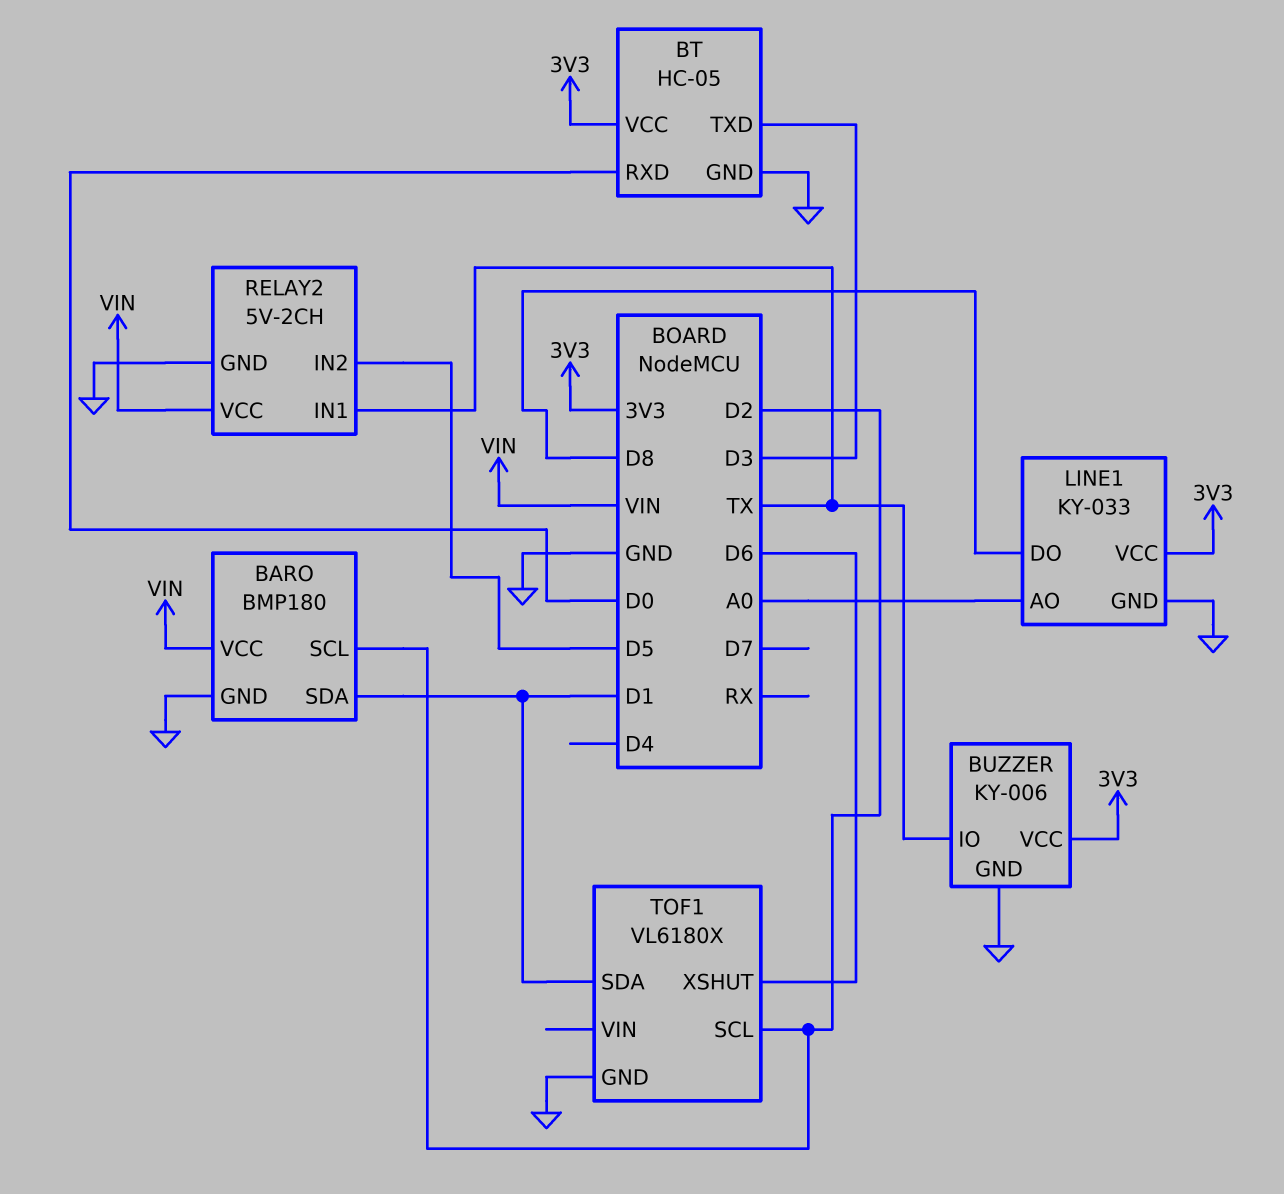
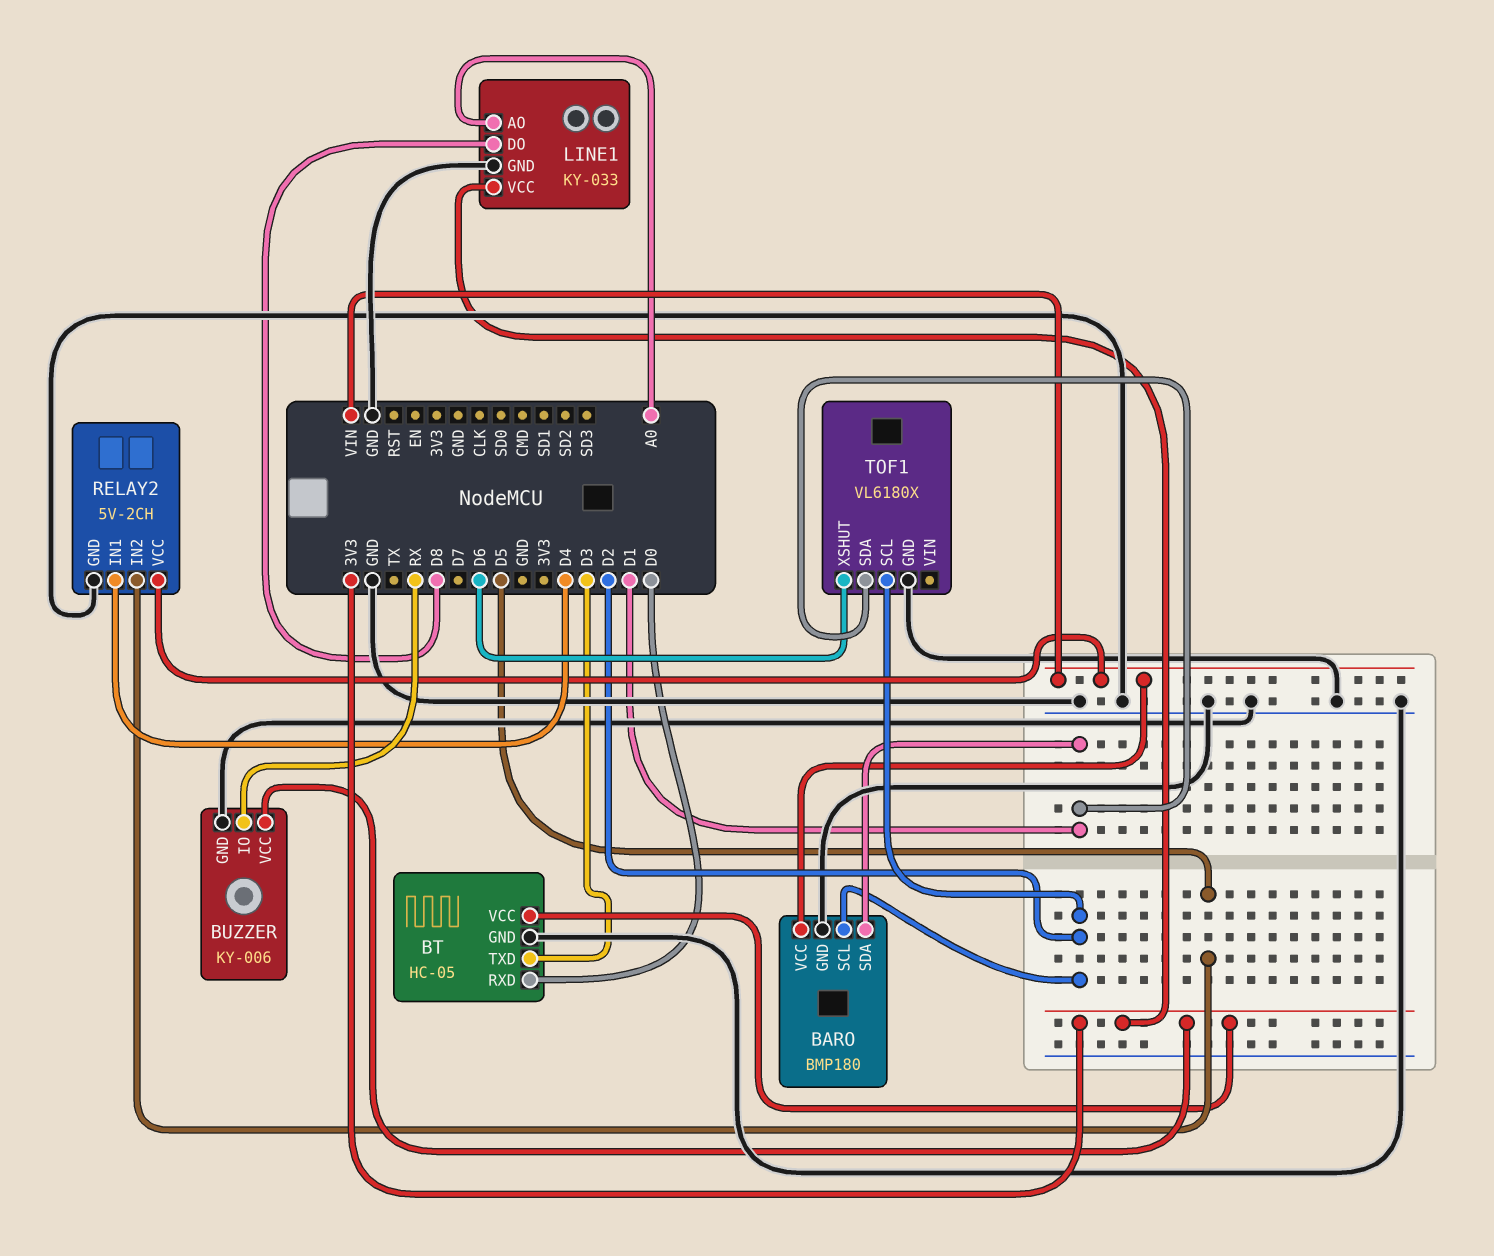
BUZZER pin IO: TX -> RX
RELAY2 pin IN1: TX -> D4

